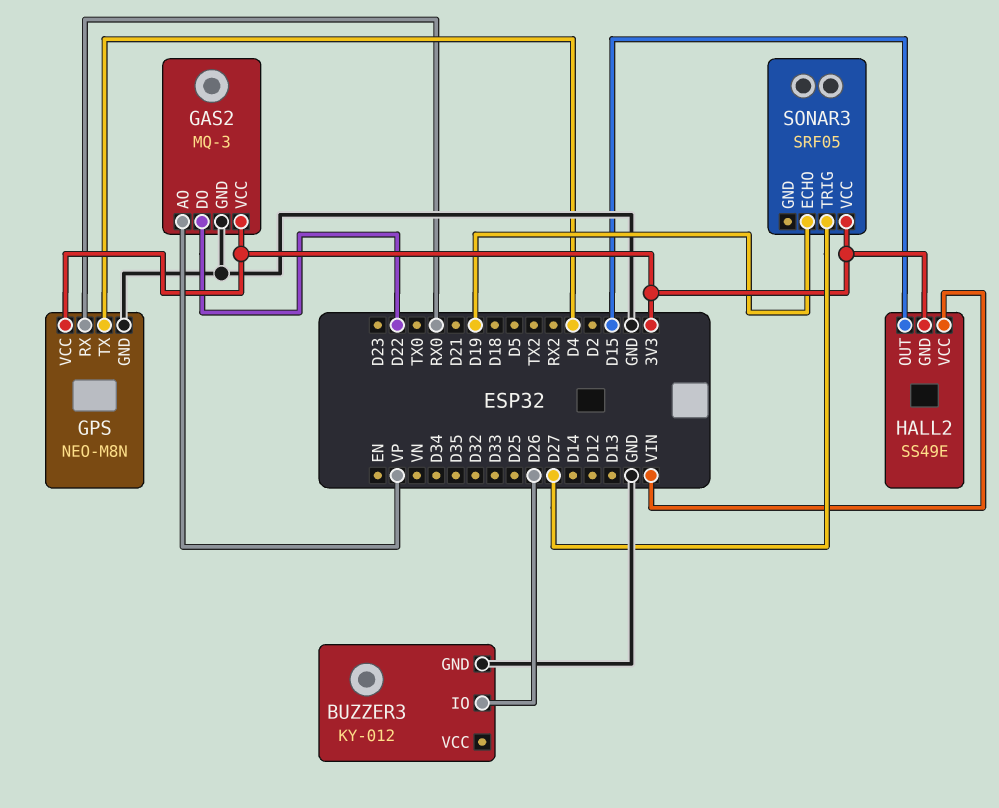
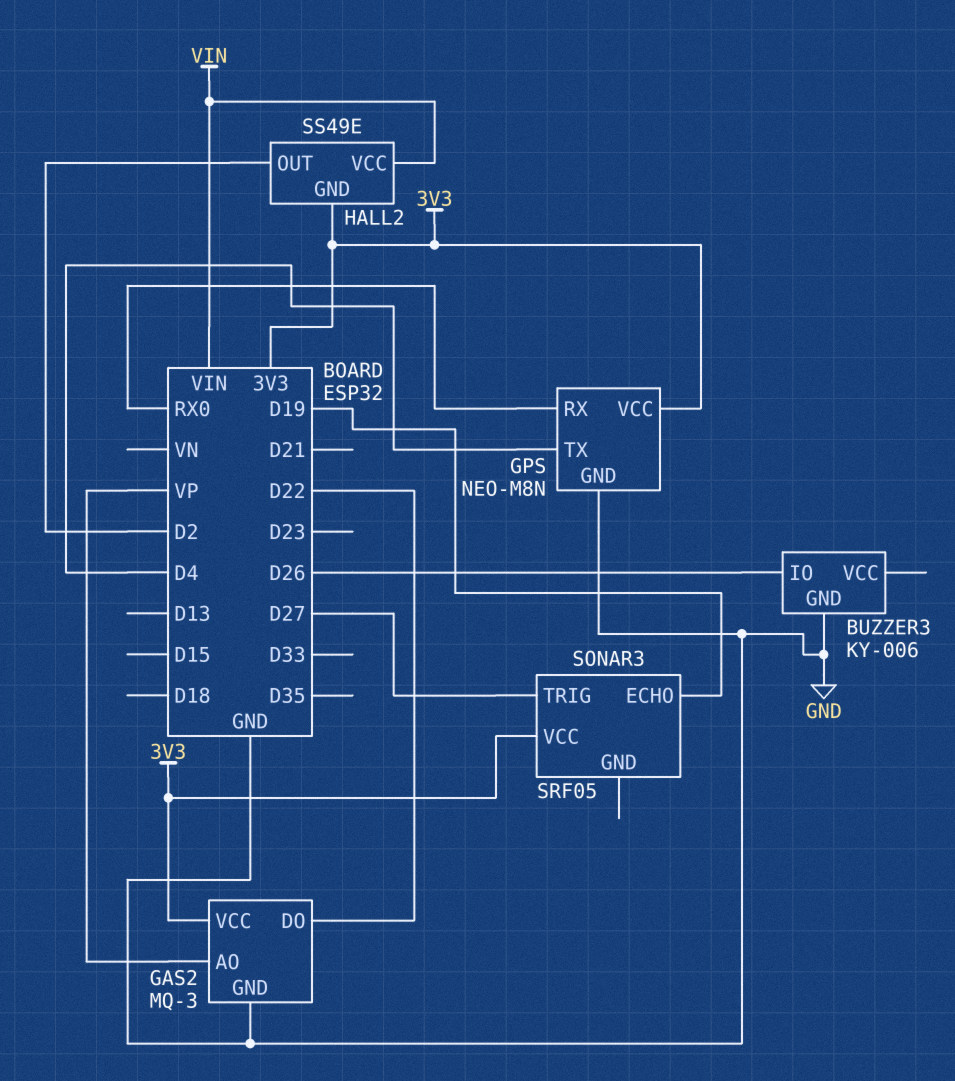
BUZZER3: KY-012 -> KY-006
HALL2 pin OUT: D15 -> D2

